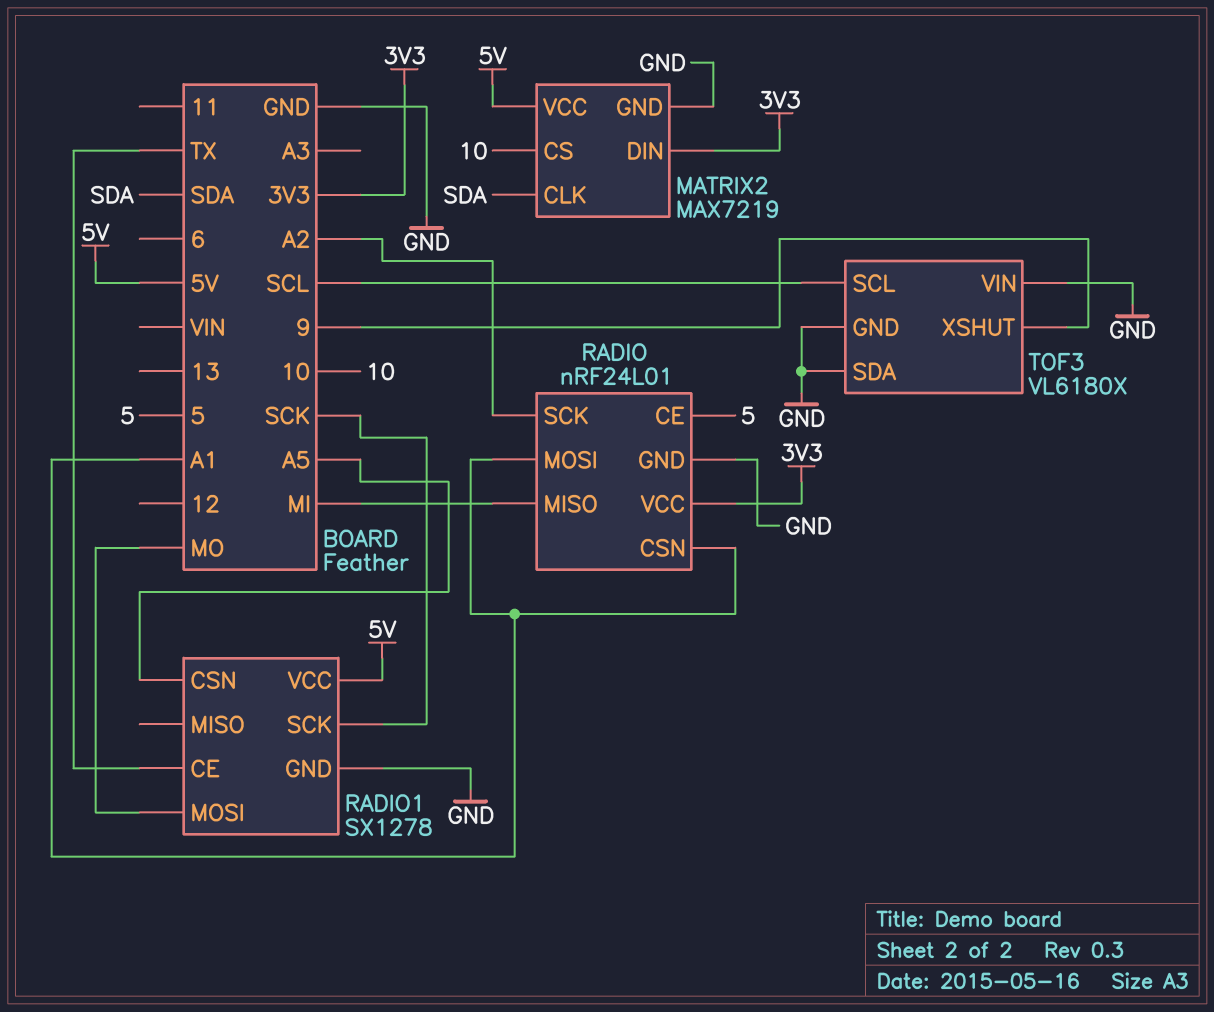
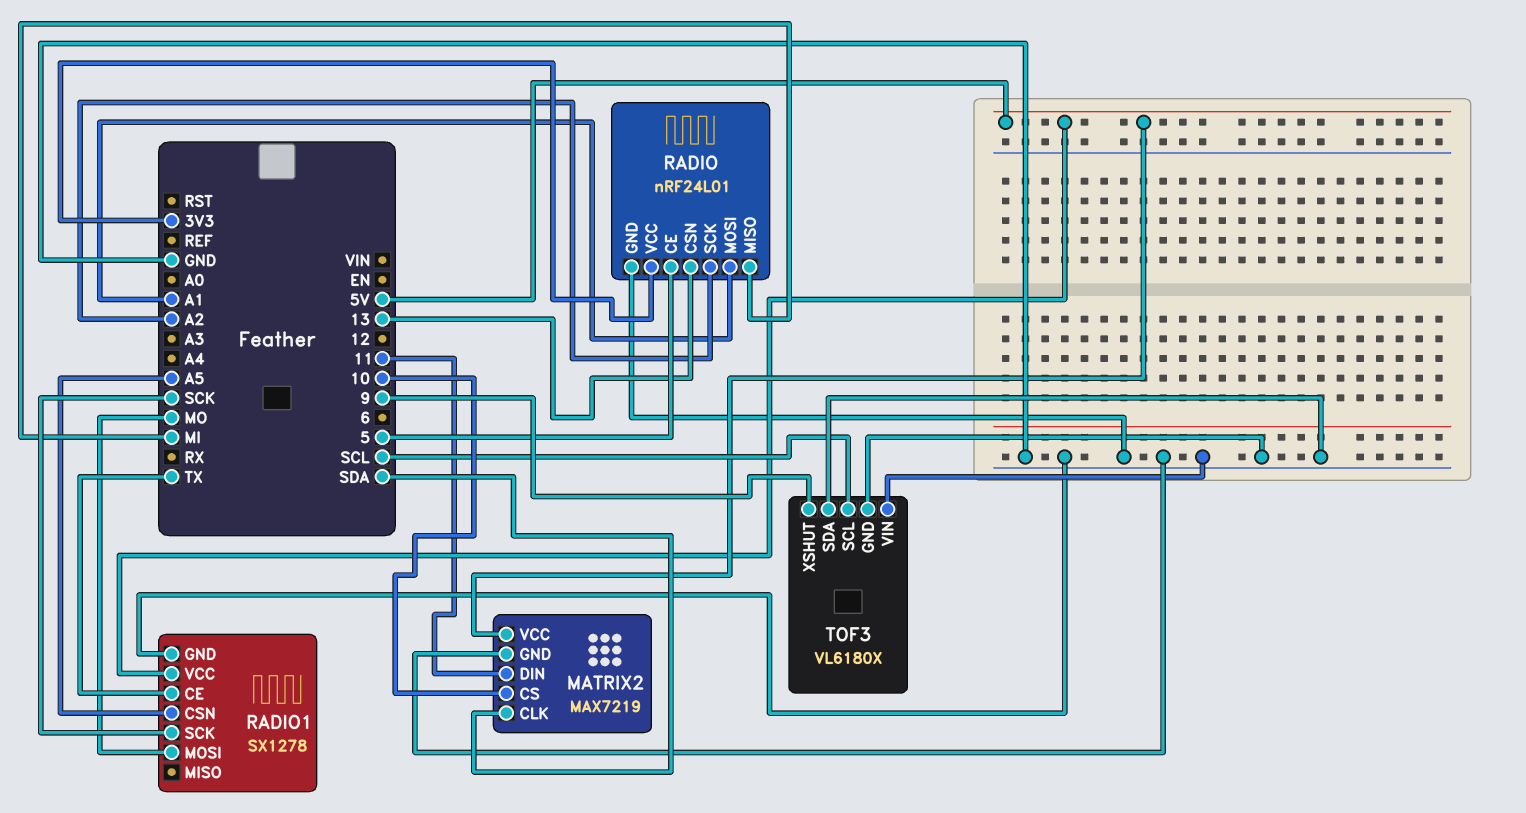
MATRIX2 pin DIN: 3V3 -> 11
RADIO pin CSN: A1 -> 13

